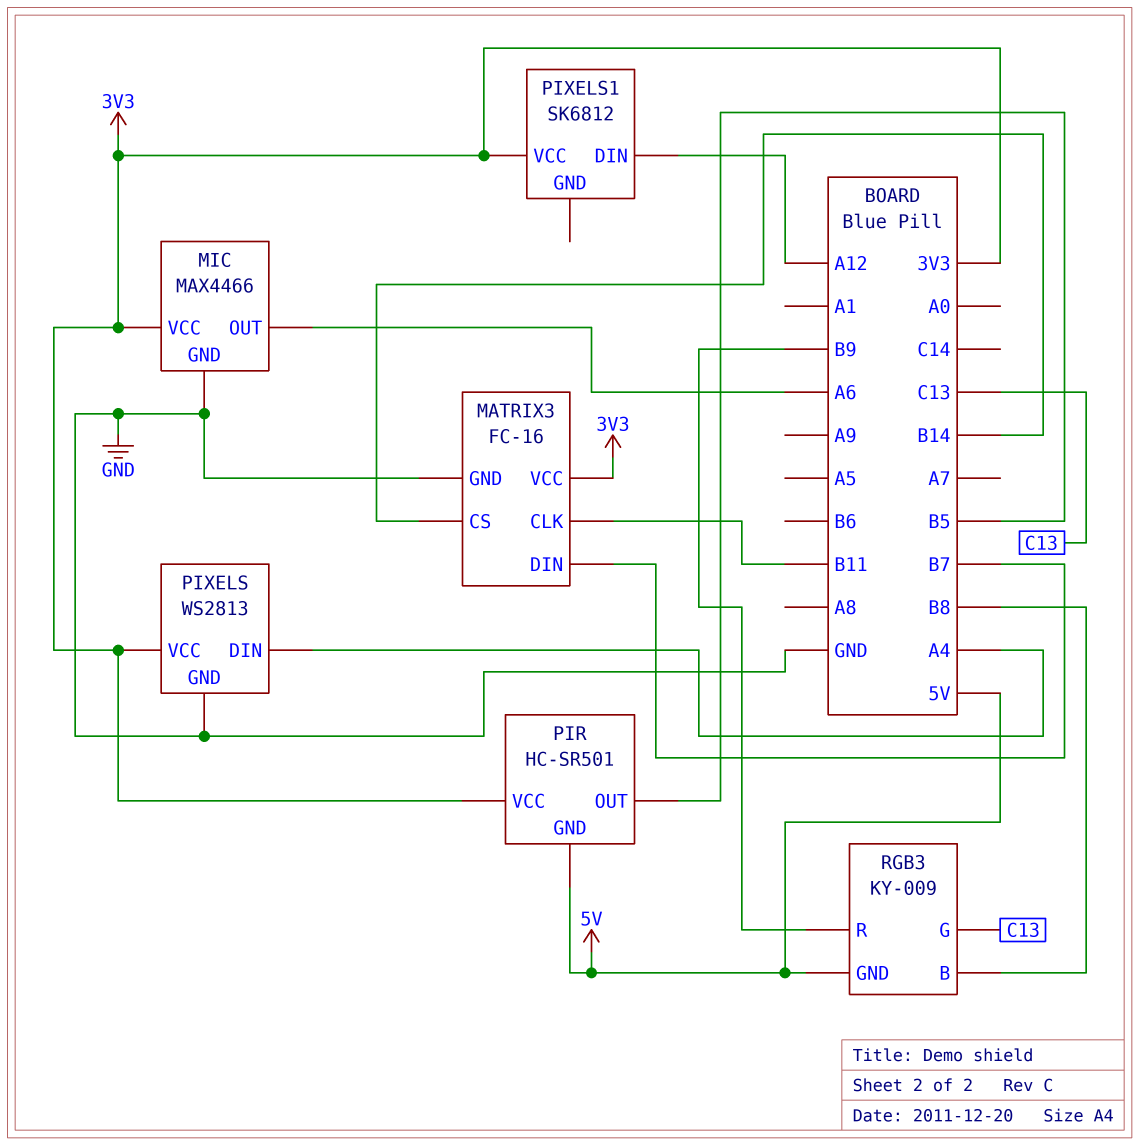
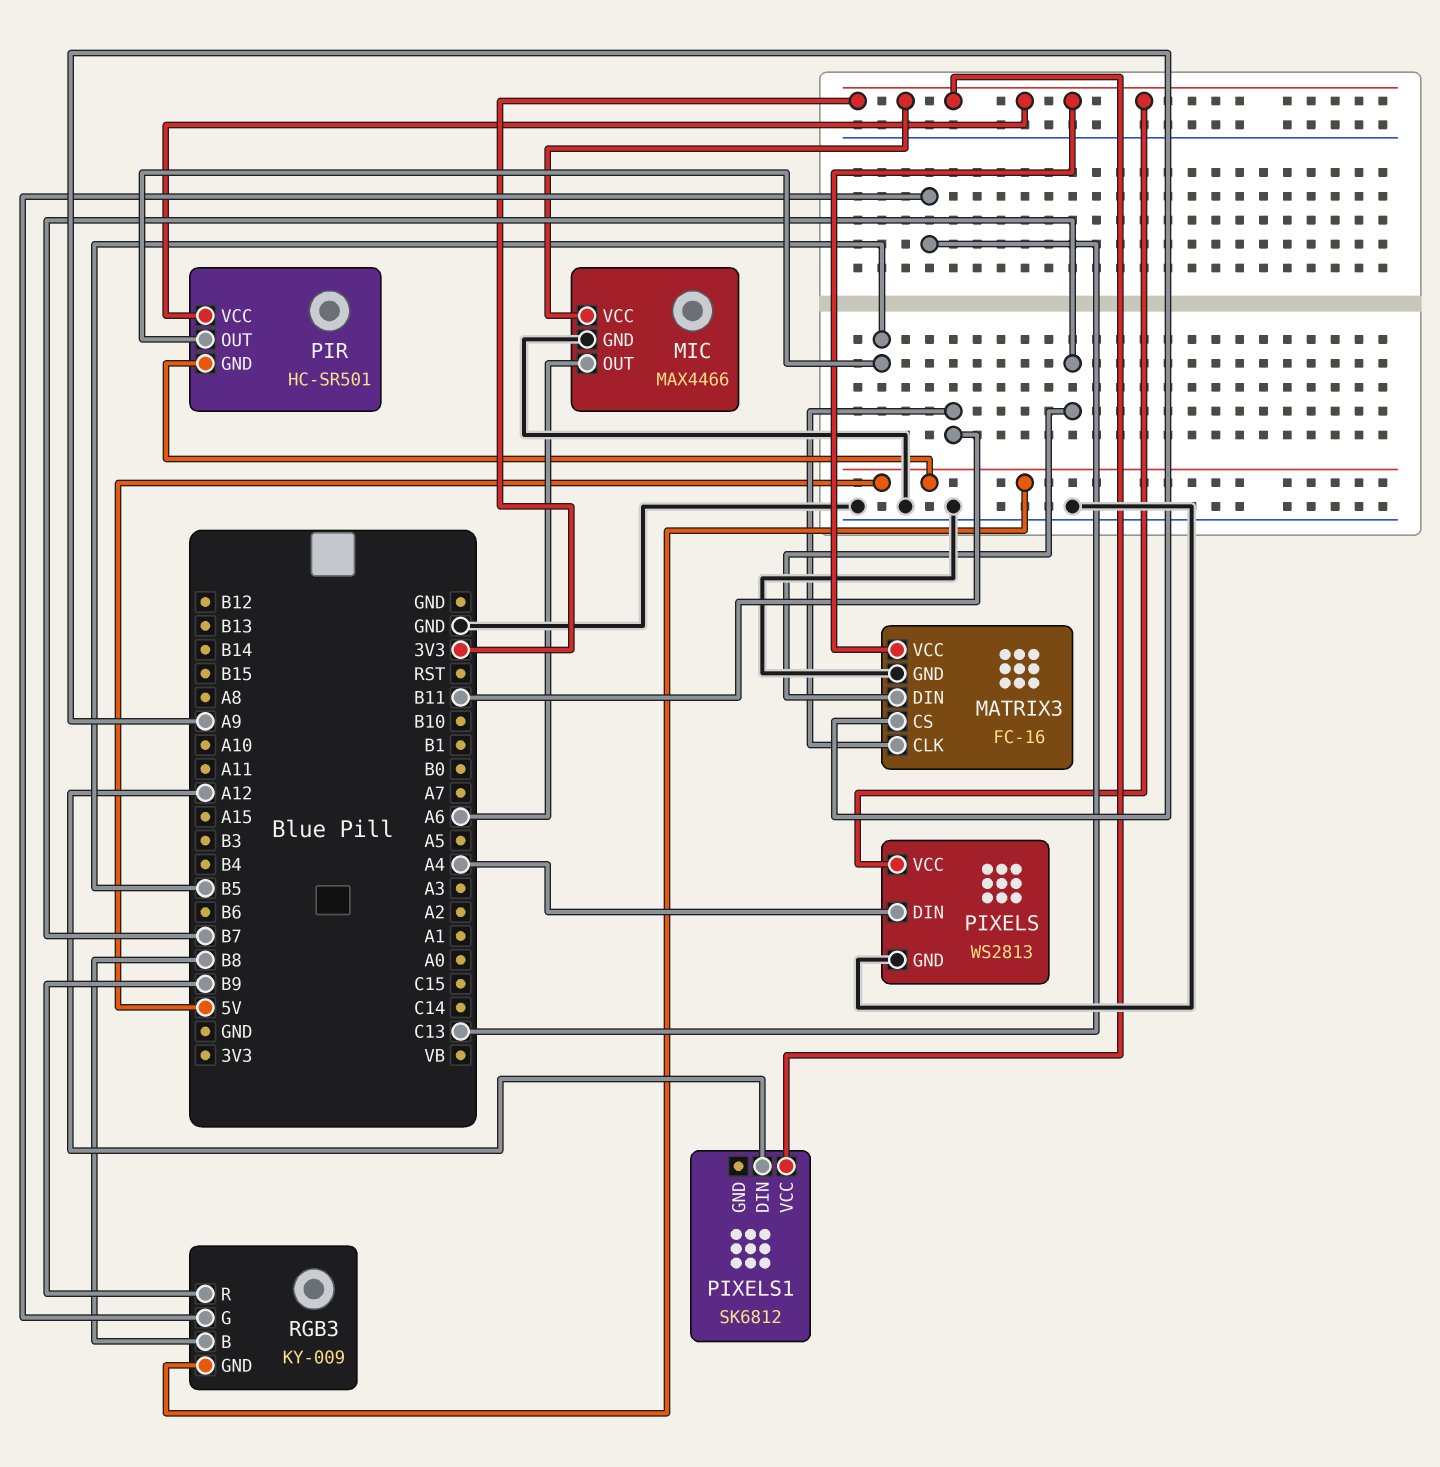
MATRIX3 pin CS: B14 -> A9

